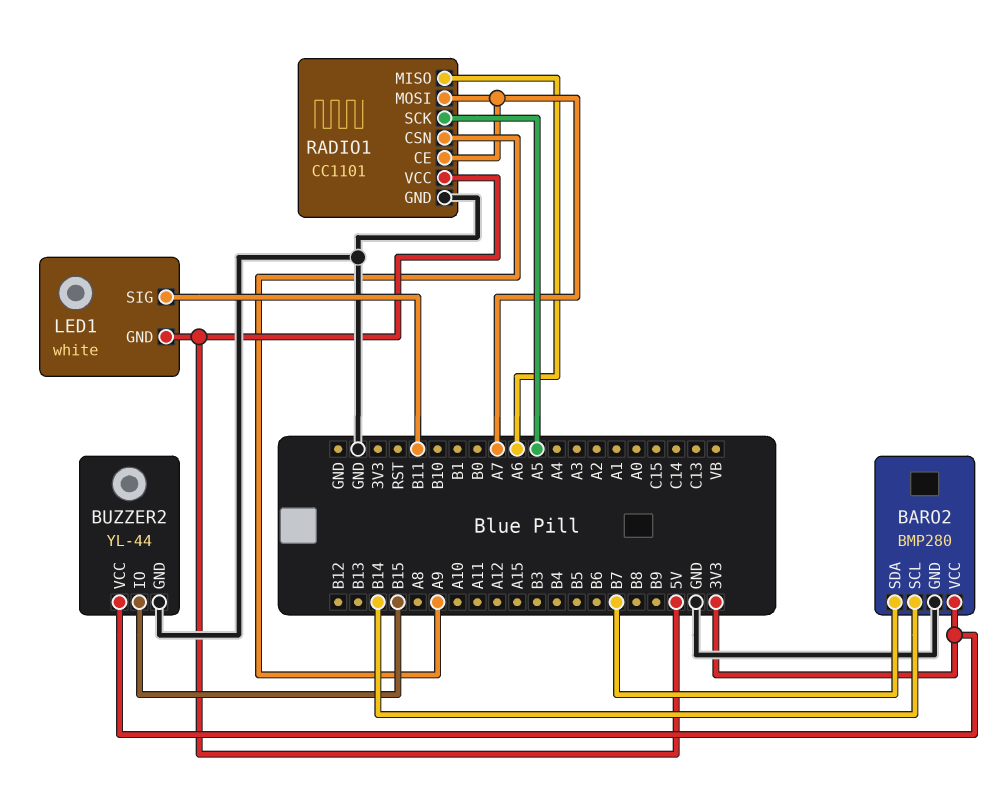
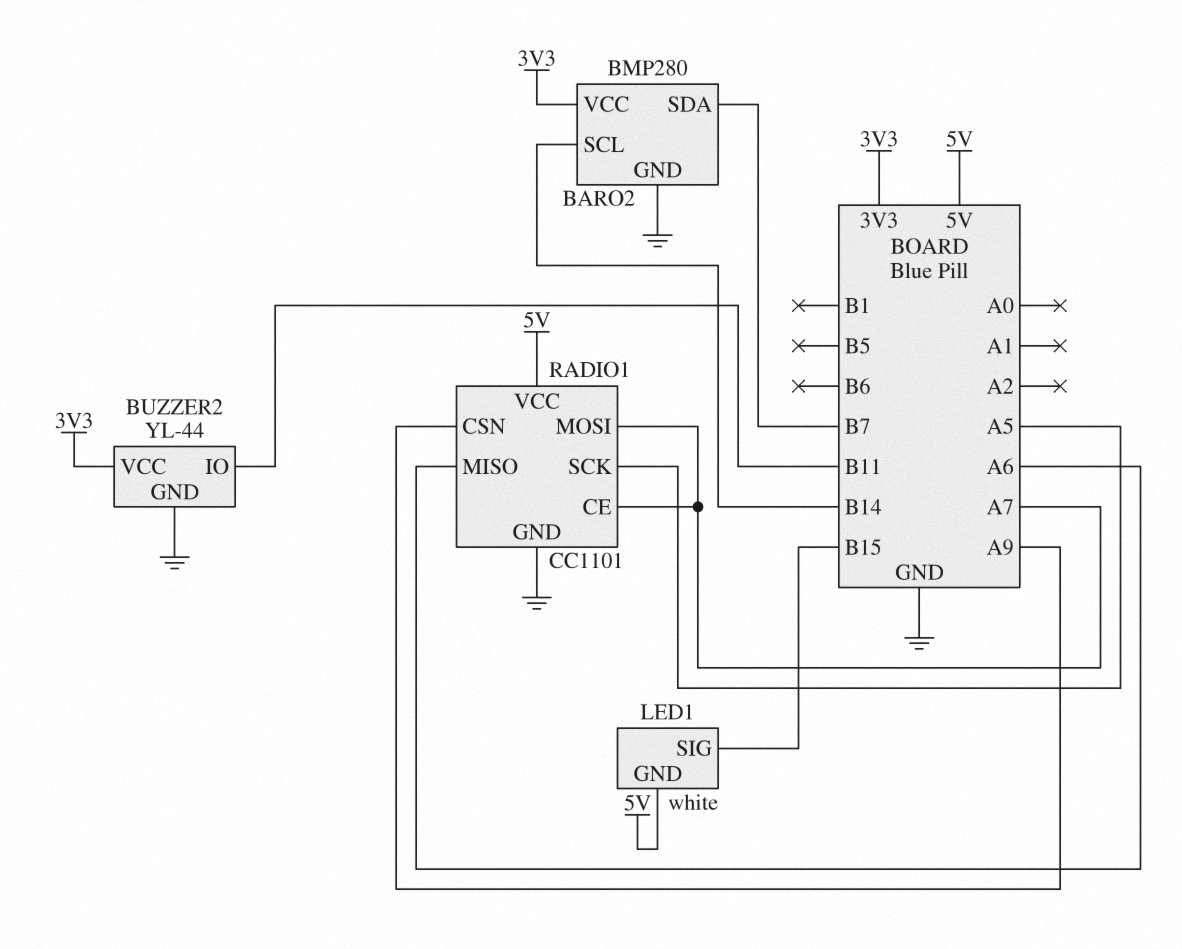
BUZZER2 pin IO: B15 -> B11
LED1 pin SIG: B11 -> B15

